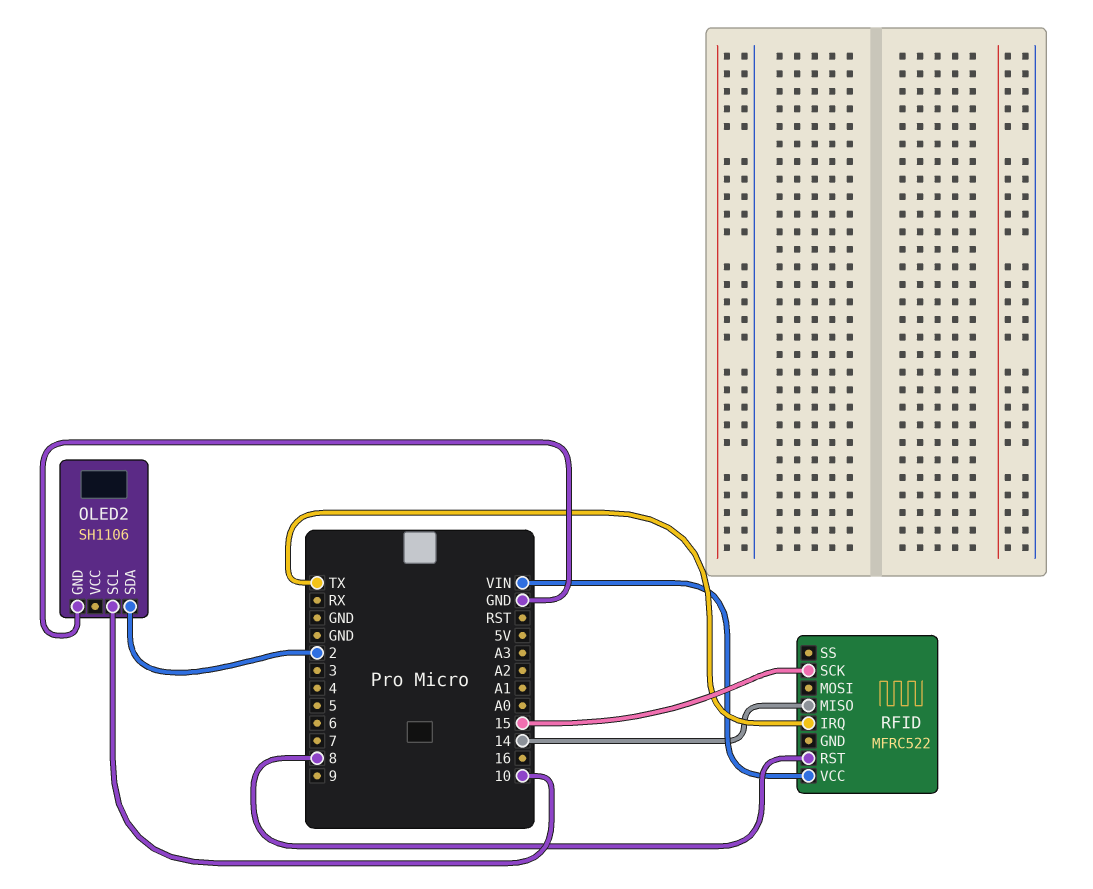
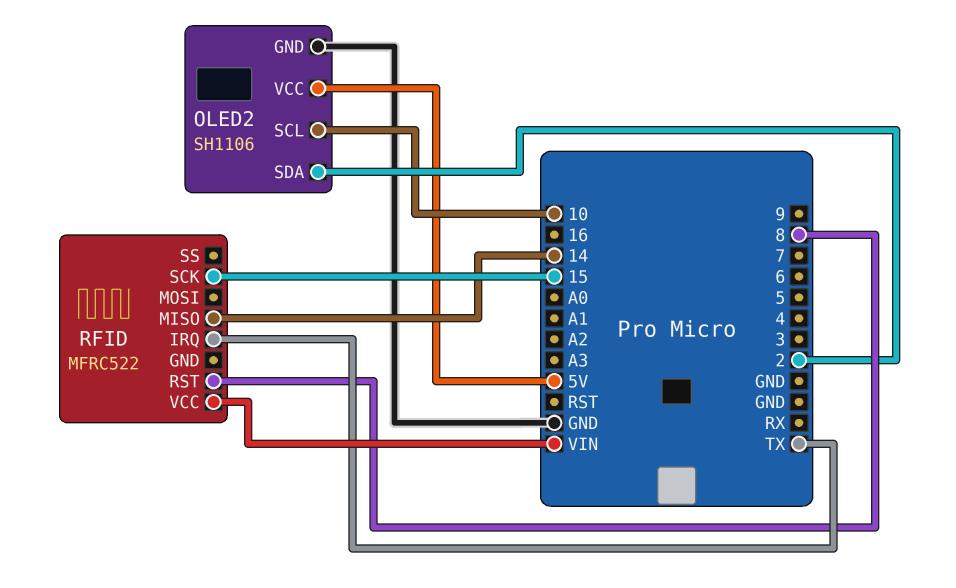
OLED2 pin VCC: none -> 5V

